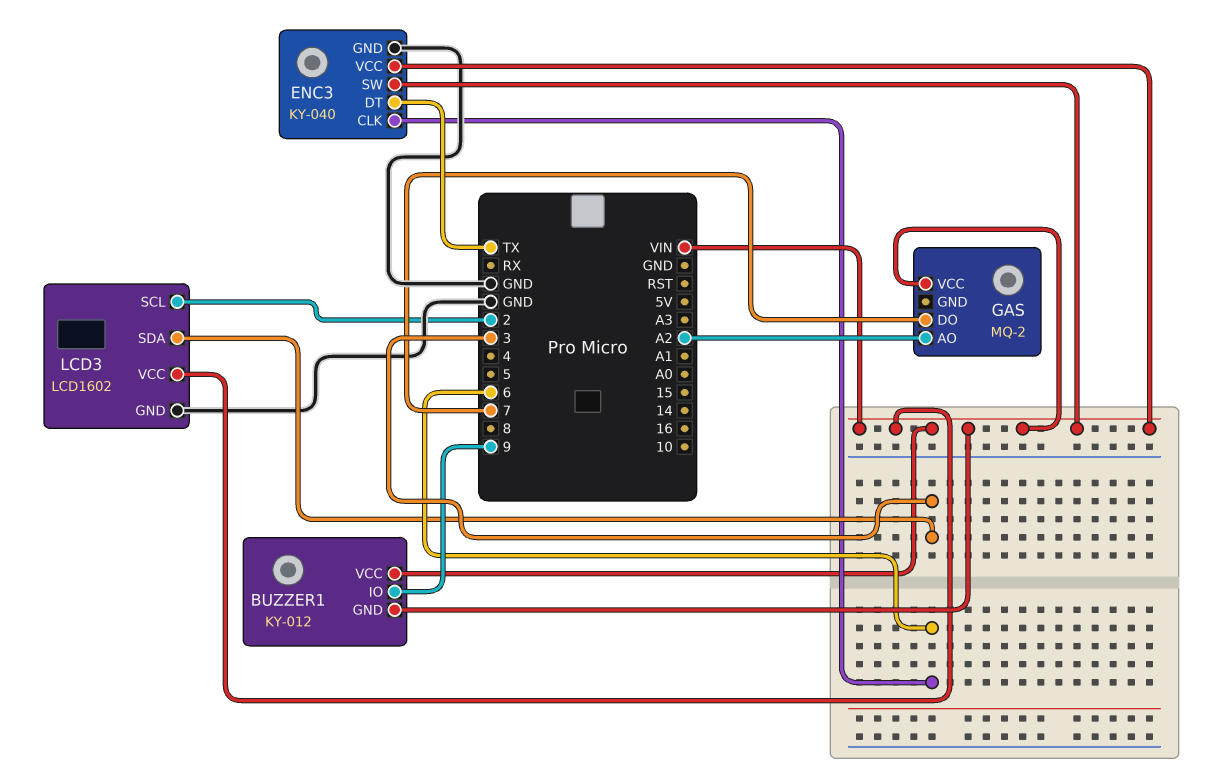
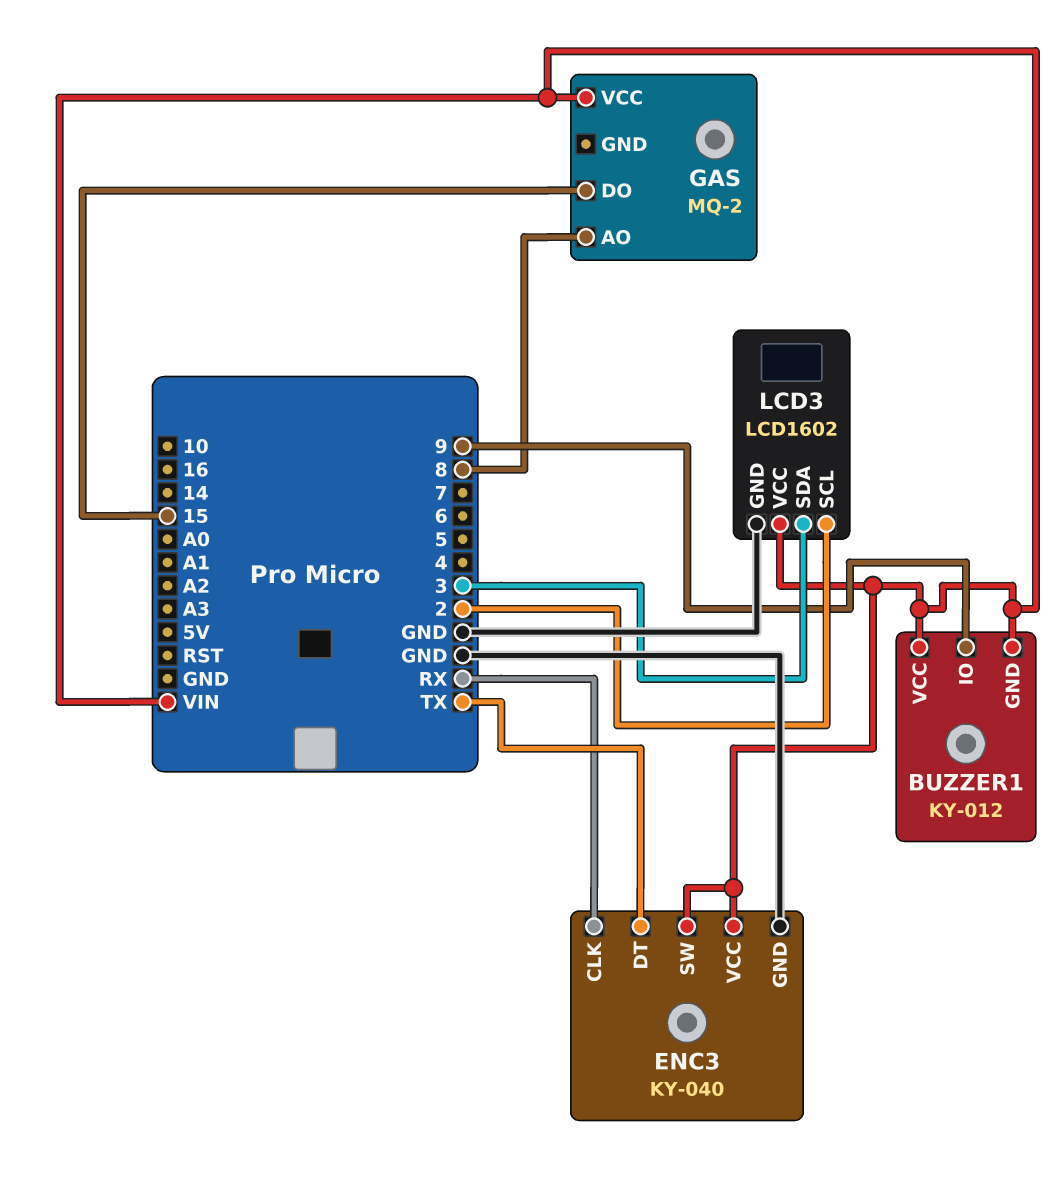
ENC3 pin CLK: 6 -> RX
GAS pin AO: A2 -> 8
GAS pin DO: 7 -> 15

